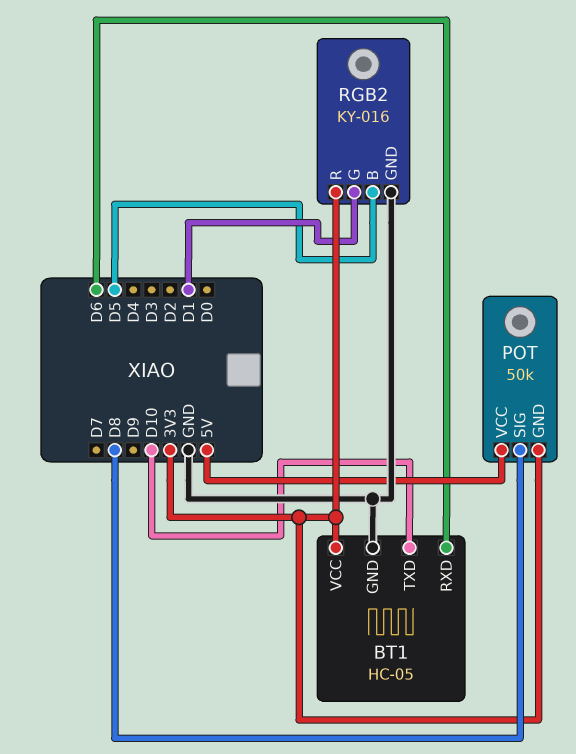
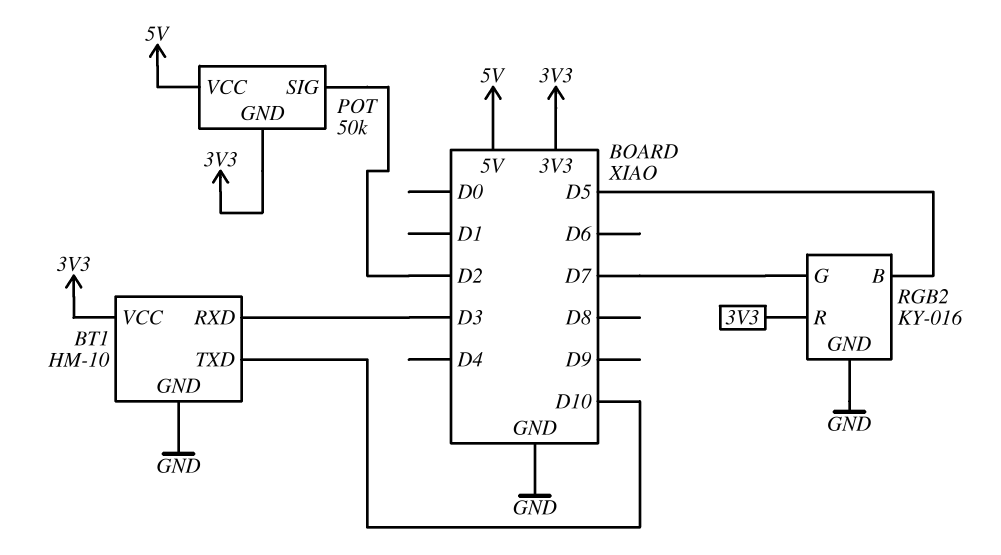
BT1: HC-05 -> HM-10
BT1 pin RXD: D6 -> D3
POT pin SIG: D8 -> D2
RGB2 pin G: D1 -> D7

